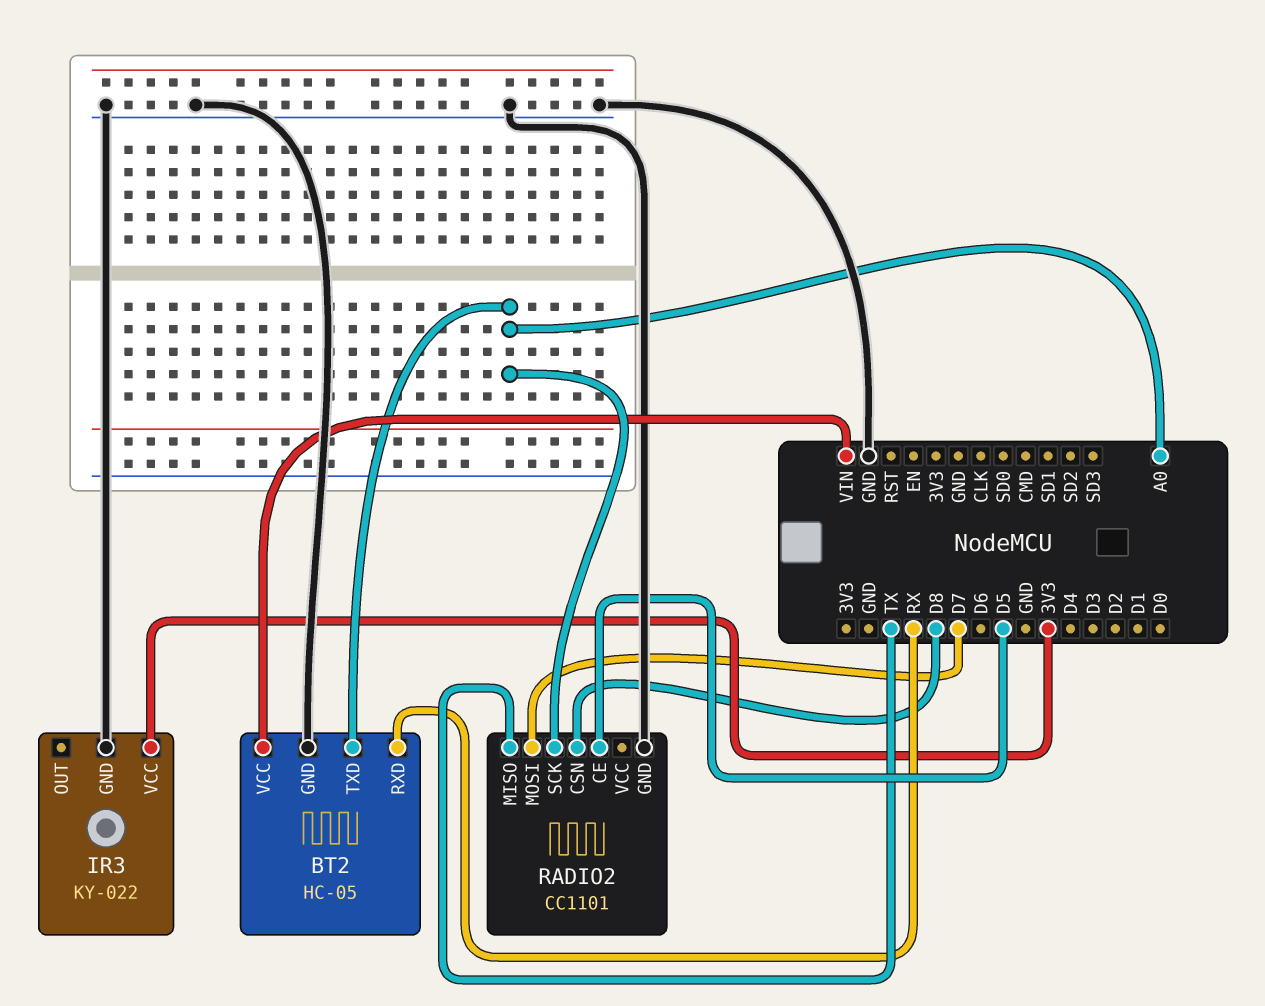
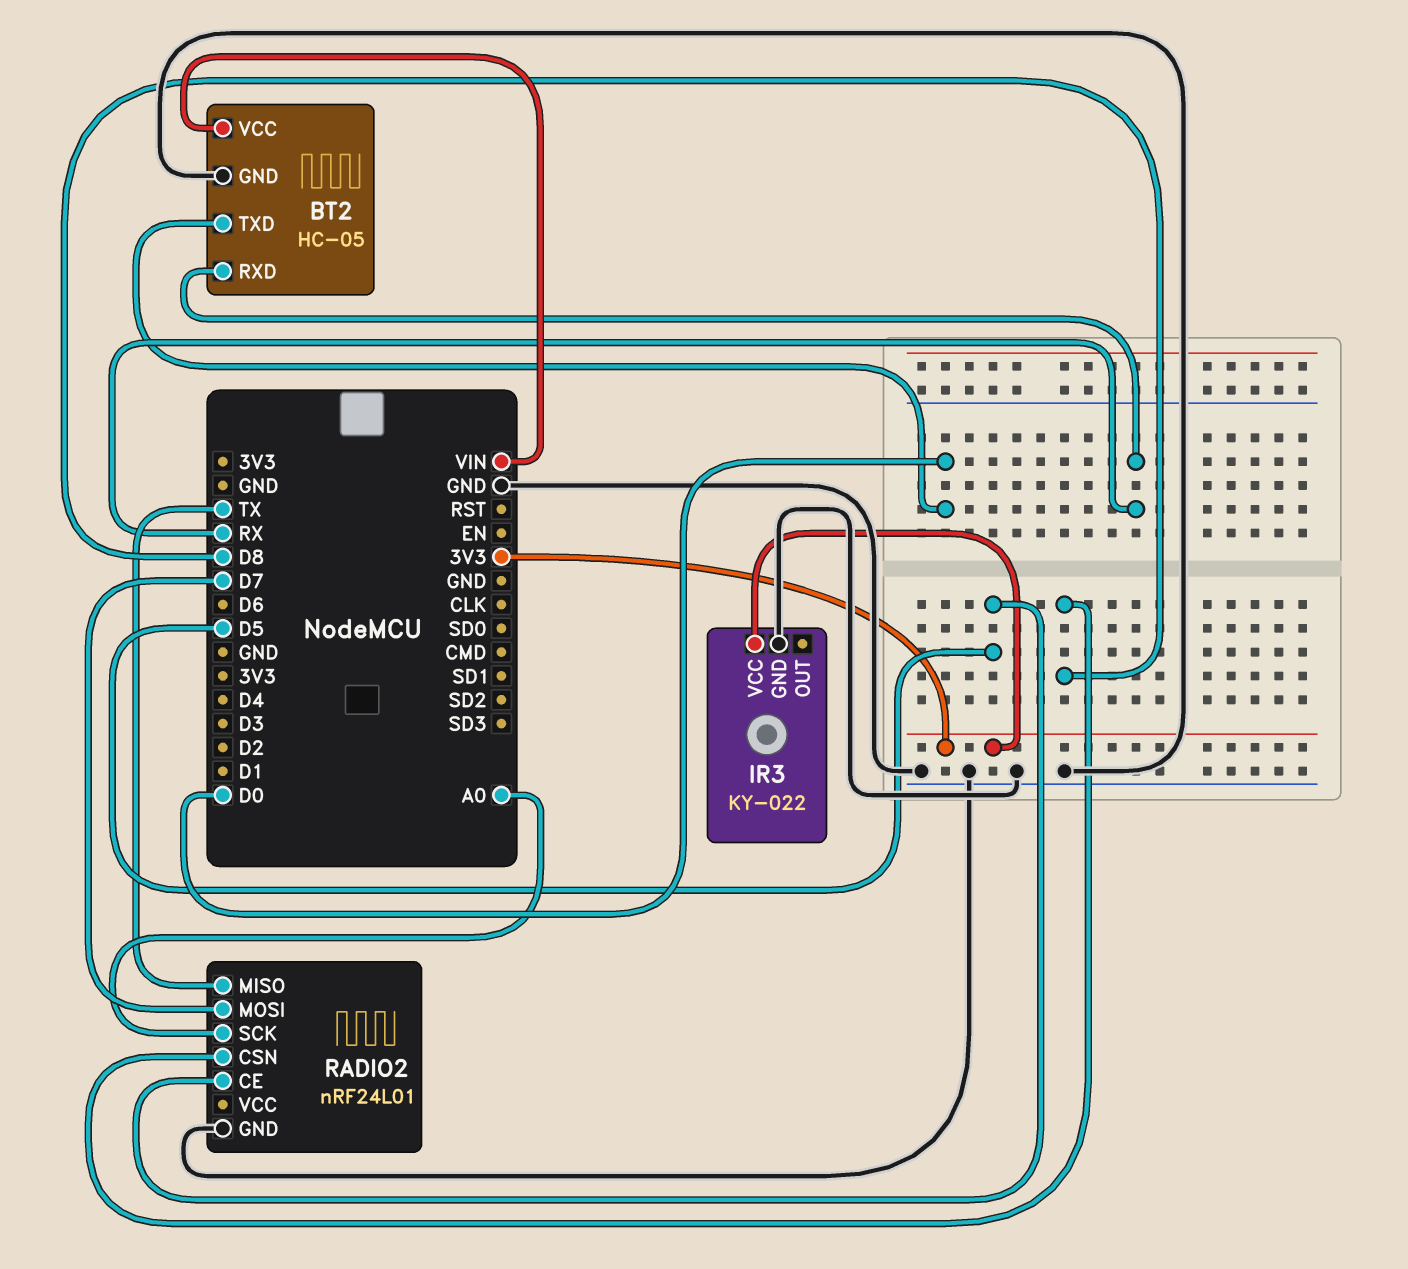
BT2 pin TXD: A0 -> D0
RADIO2: CC1101 -> nRF24L01

